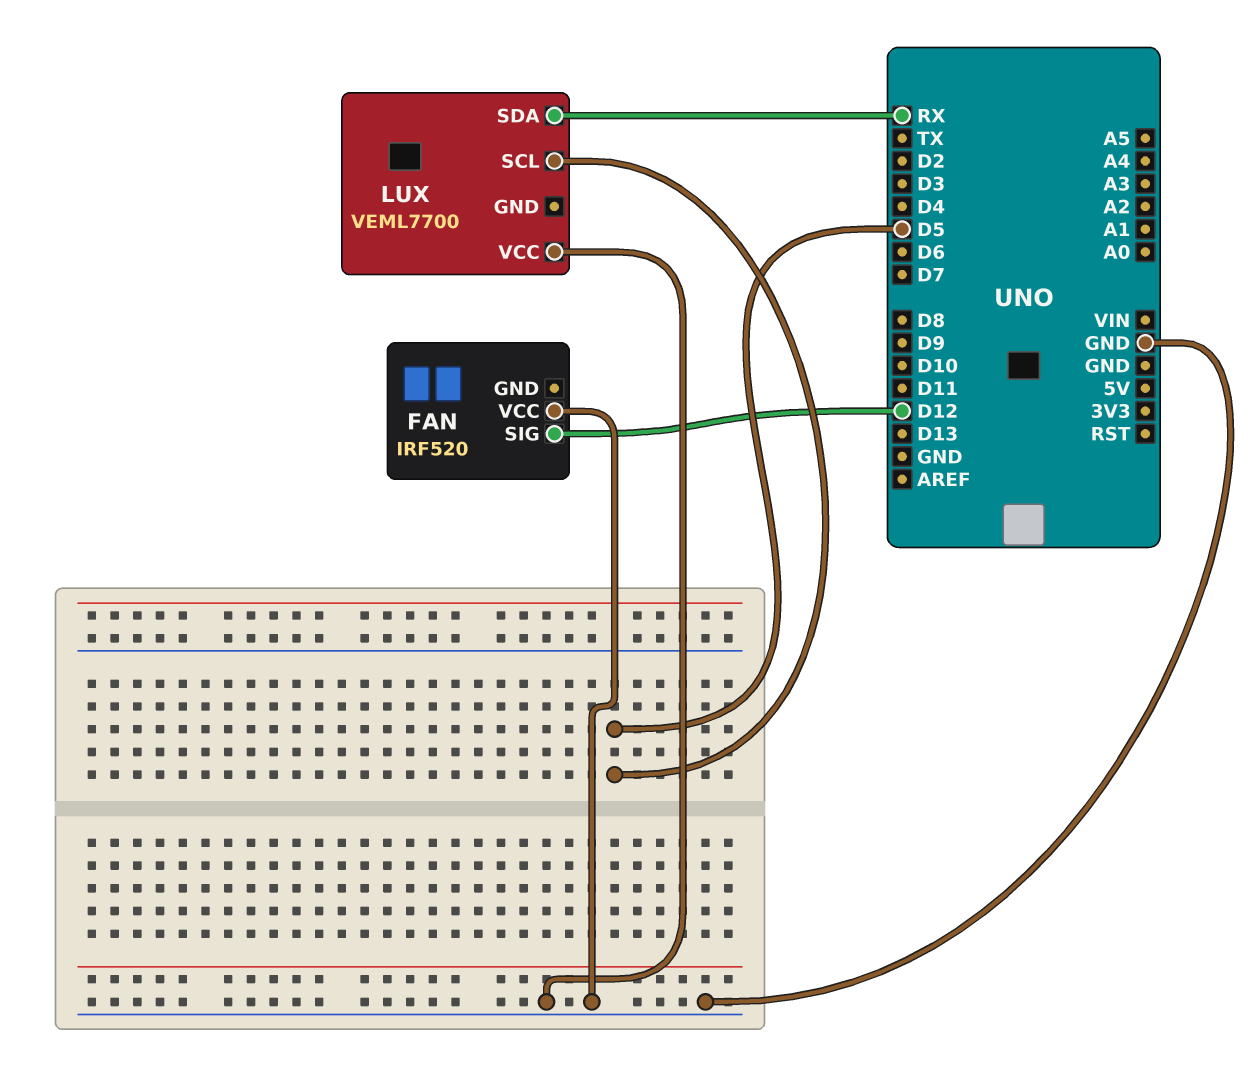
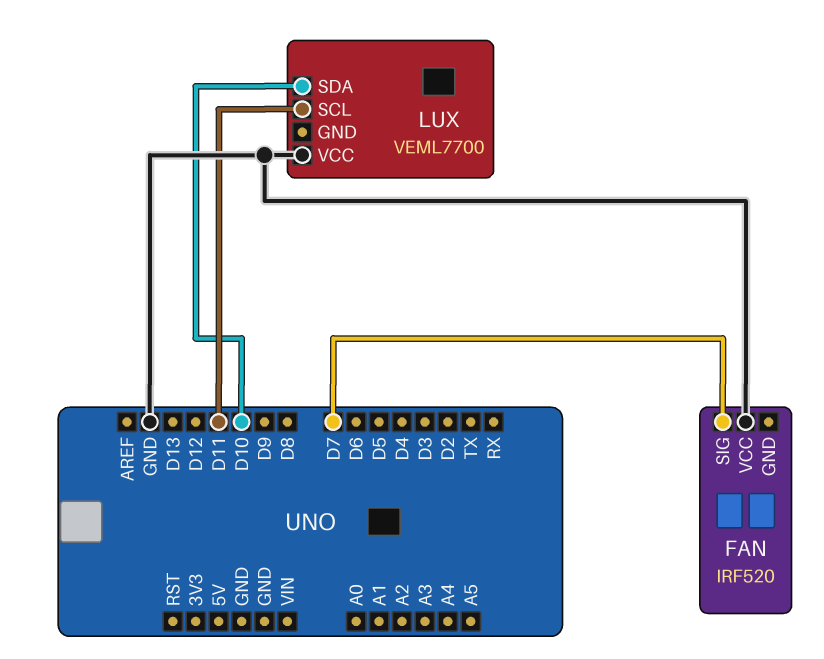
FAN pin SIG: D12 -> D7
LUX pin SCL: D5 -> D11
LUX pin SDA: RX -> D10

